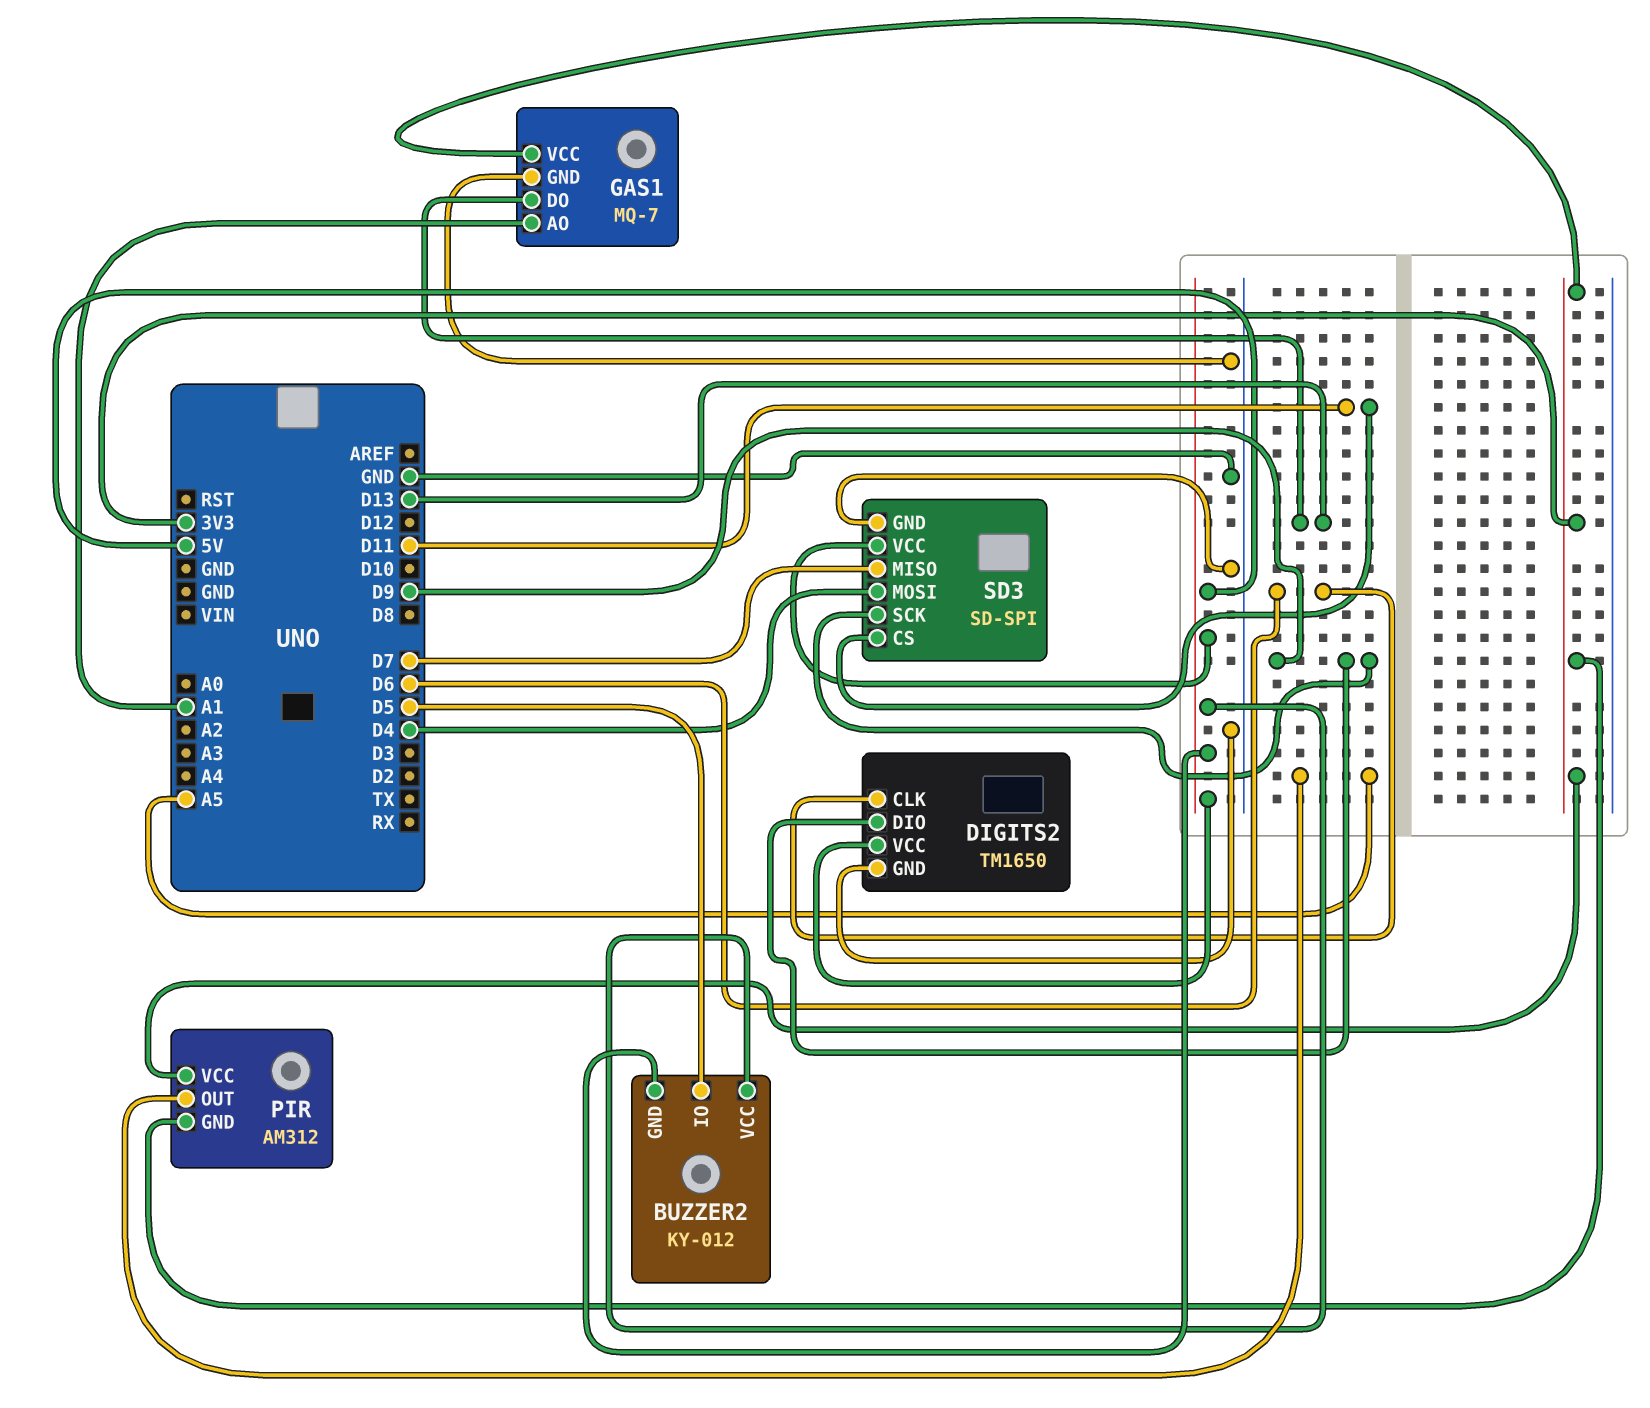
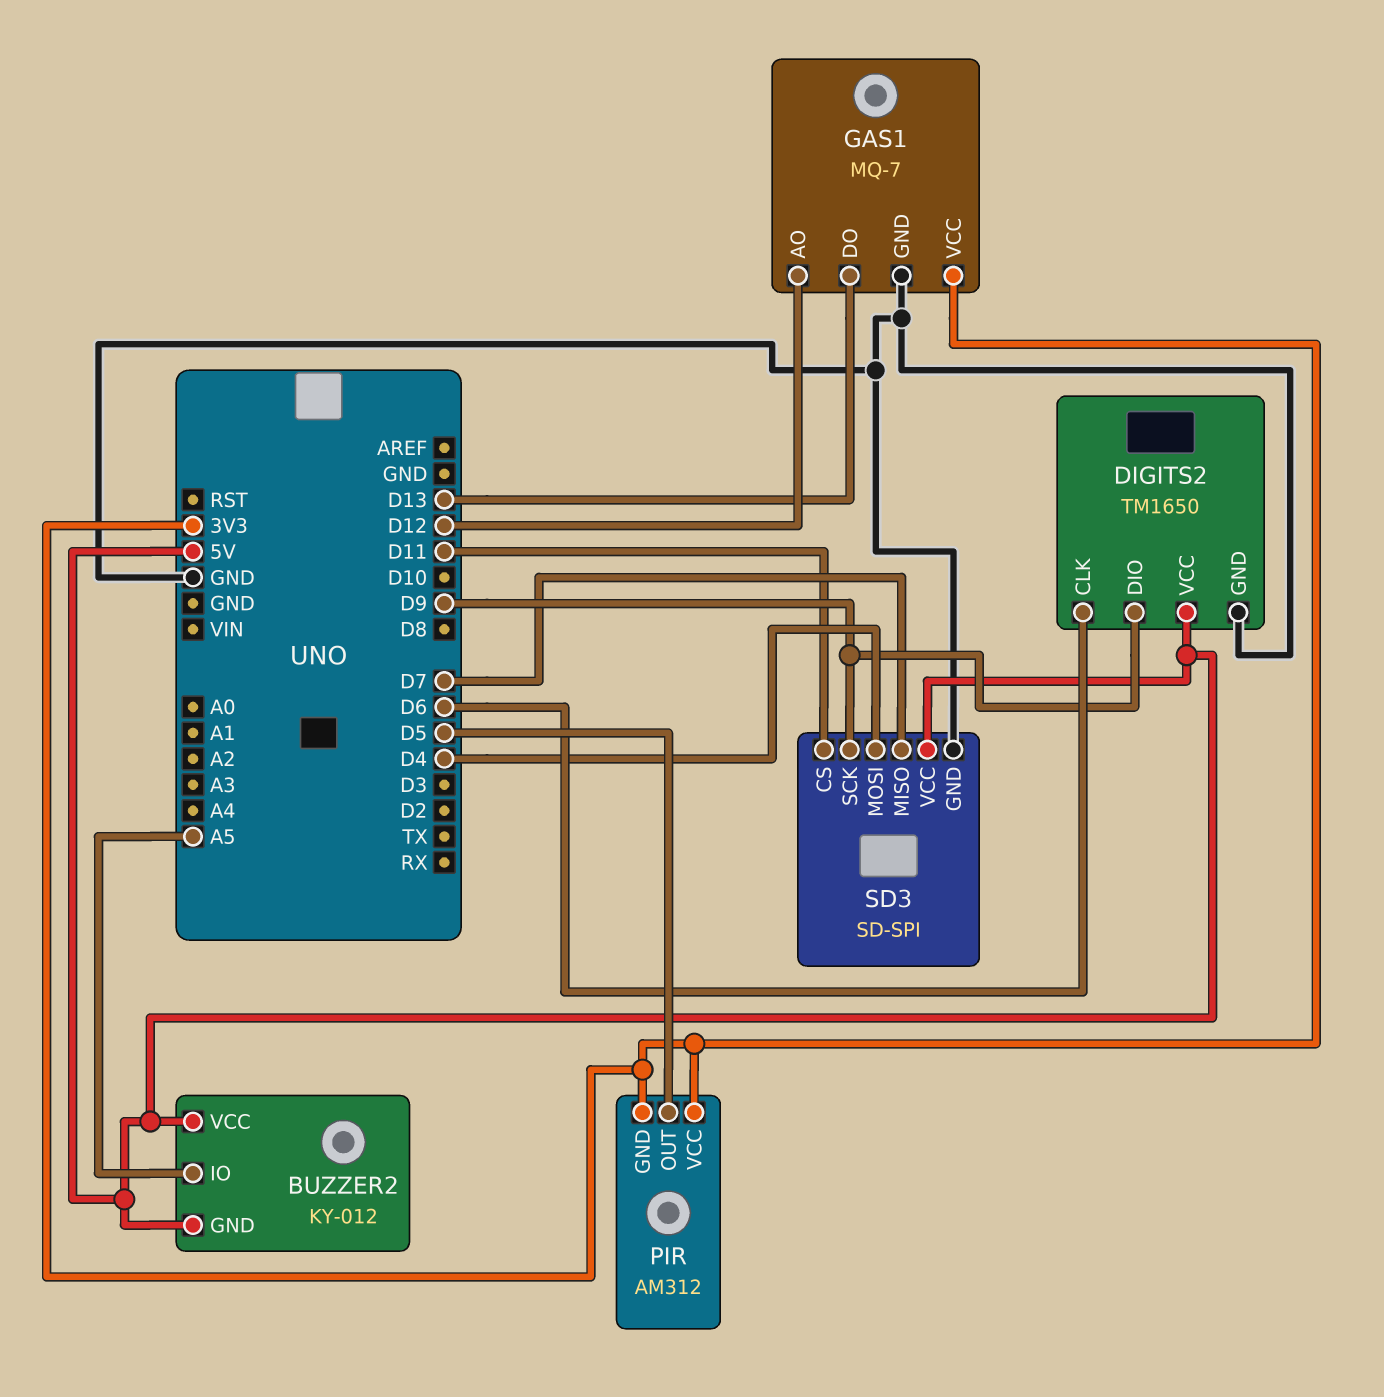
BUZZER2 pin IO: D5 -> A5
GAS1 pin AO: A1 -> D12
PIR pin OUT: A5 -> D5

